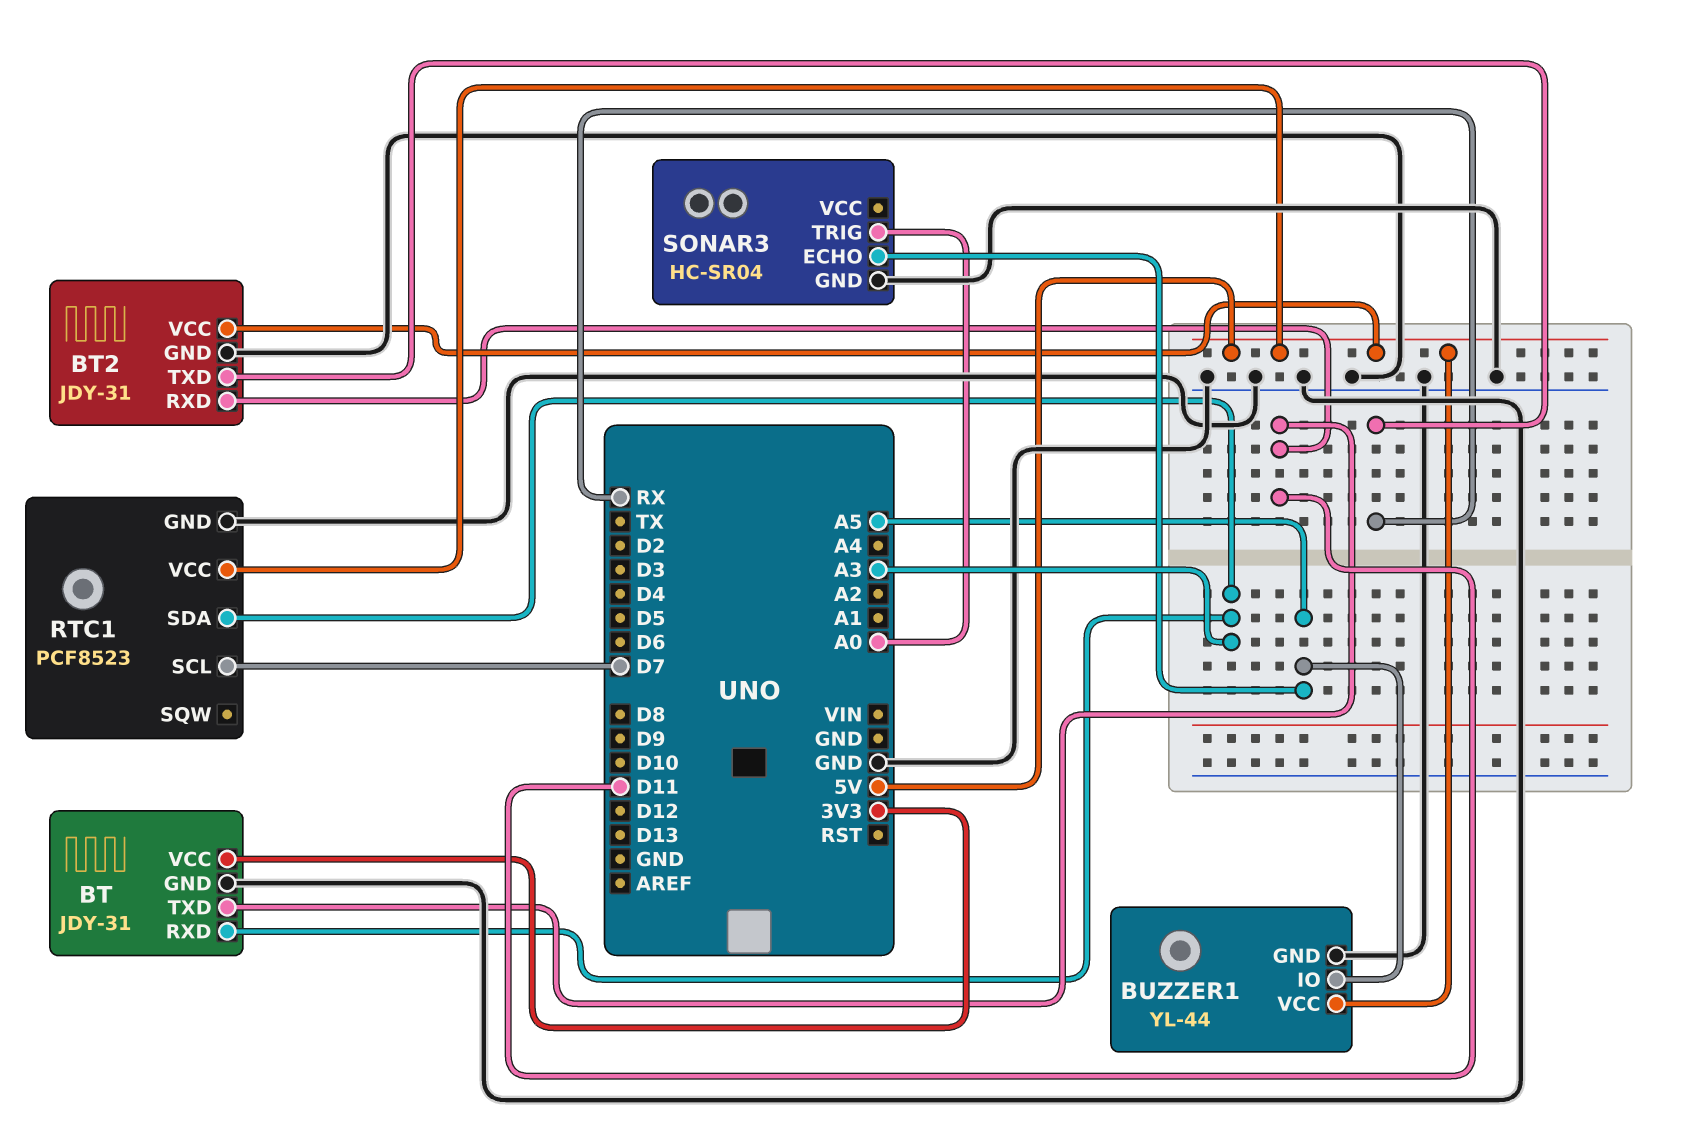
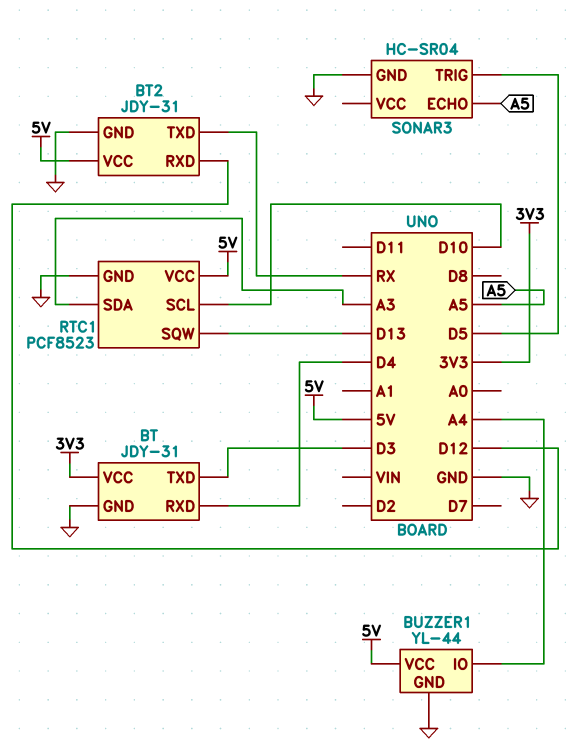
BT pin RXD: A3 -> D4
BT pin TXD: D11 -> D3
BT2 pin RXD: D11 -> D12
BUZZER1 pin IO: A5 -> A4
RTC1 pin SCL: D7 -> D10
RTC1 pin SQW: none -> D13
SONAR3 pin TRIG: A0 -> D5

